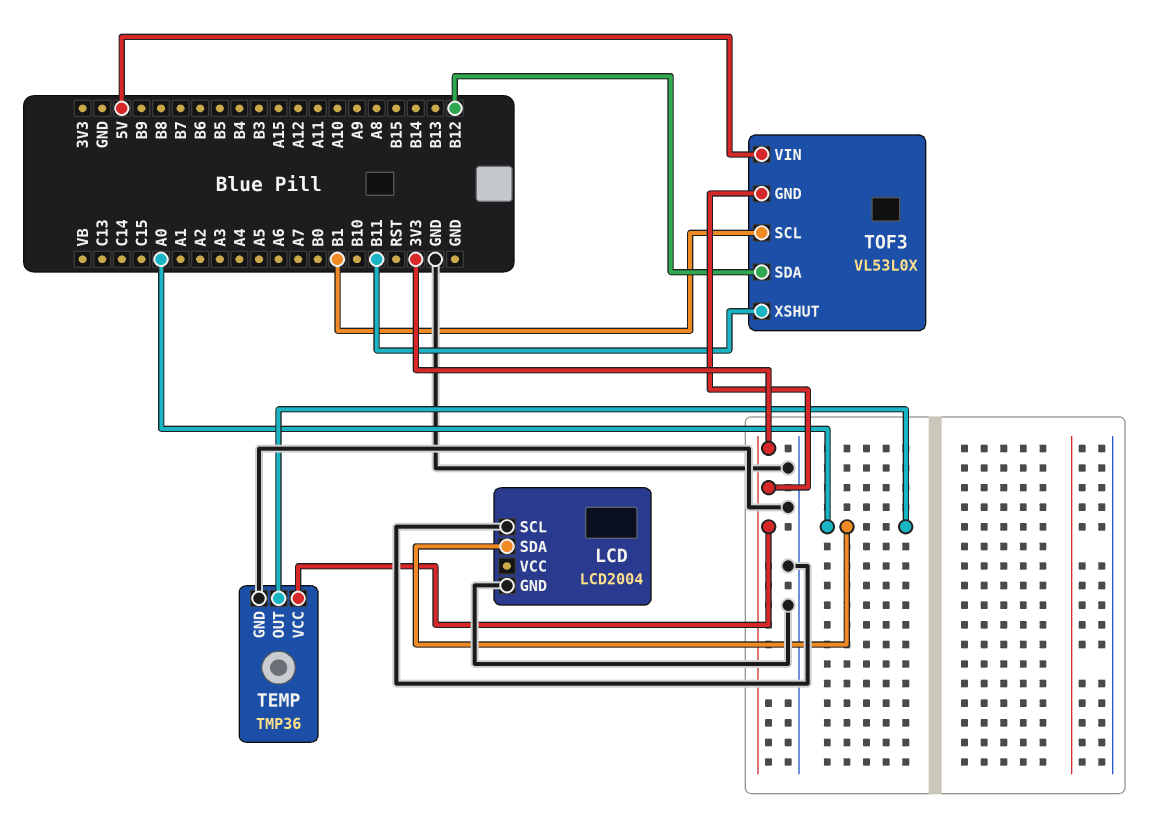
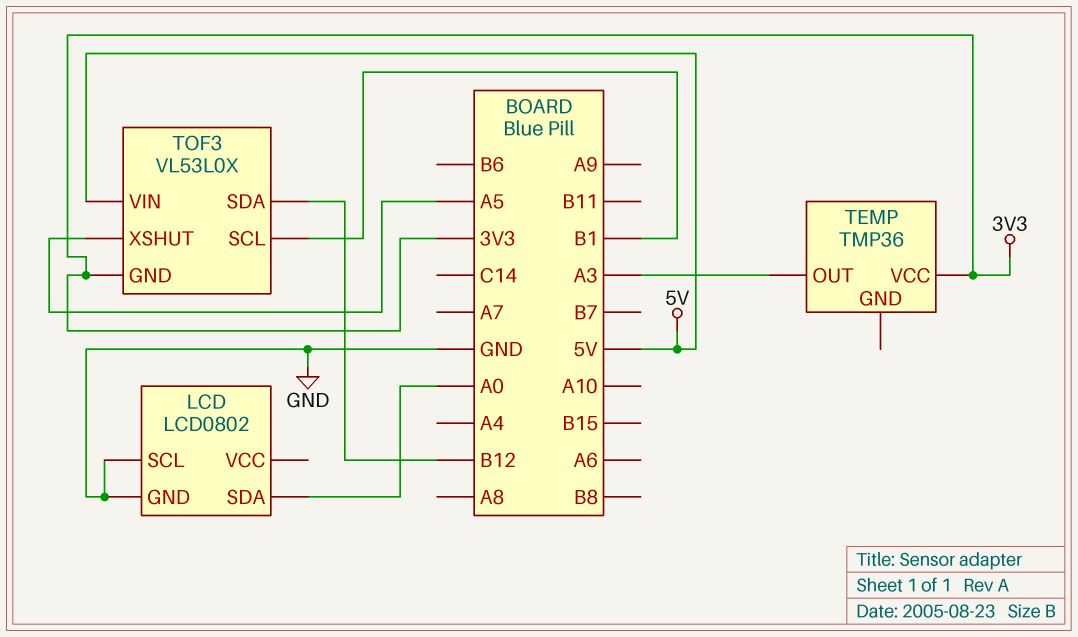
LCD: LCD2004 -> LCD0802
TEMP pin GND: GND -> none
TEMP pin OUT: A0 -> A3
TOF3 pin XSHUT: B11 -> A5

